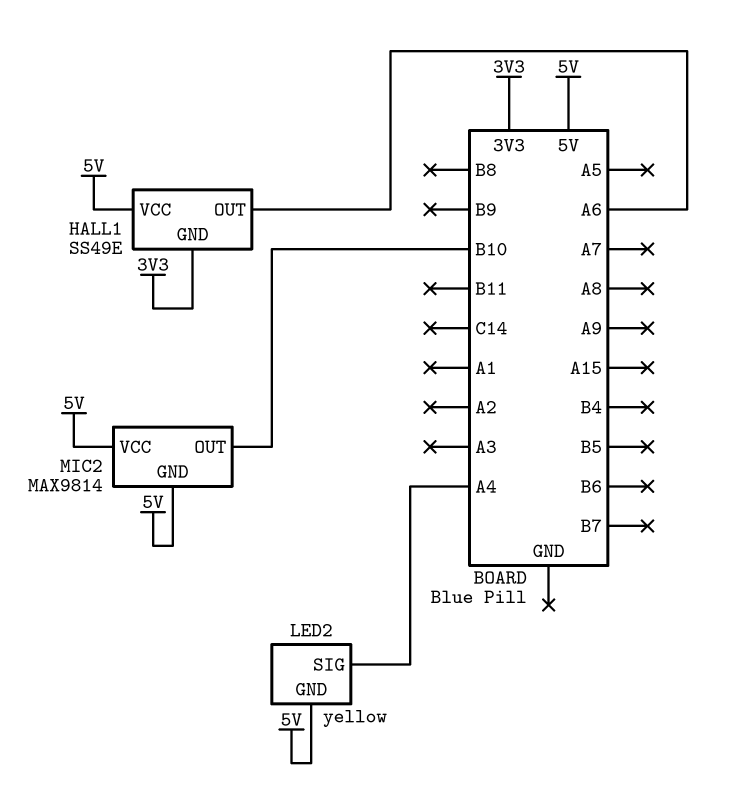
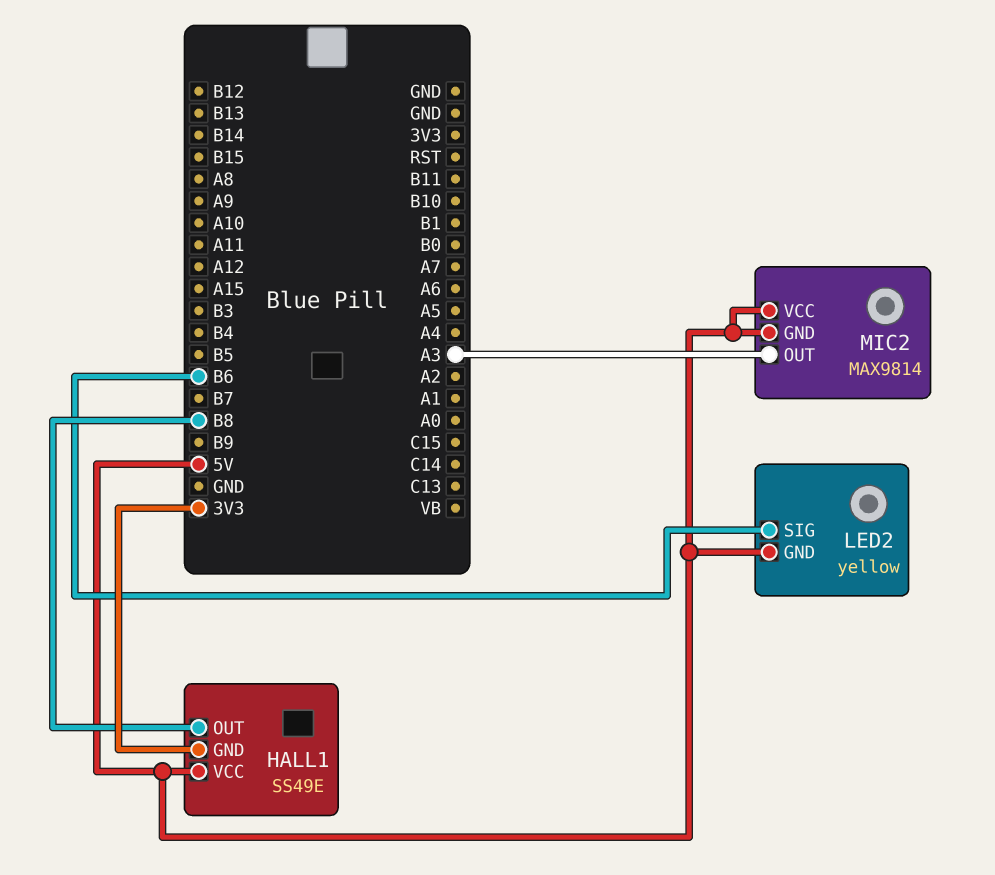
HALL1 pin OUT: A6 -> B8
LED2 pin SIG: A4 -> B6
MIC2 pin OUT: B10 -> A3

